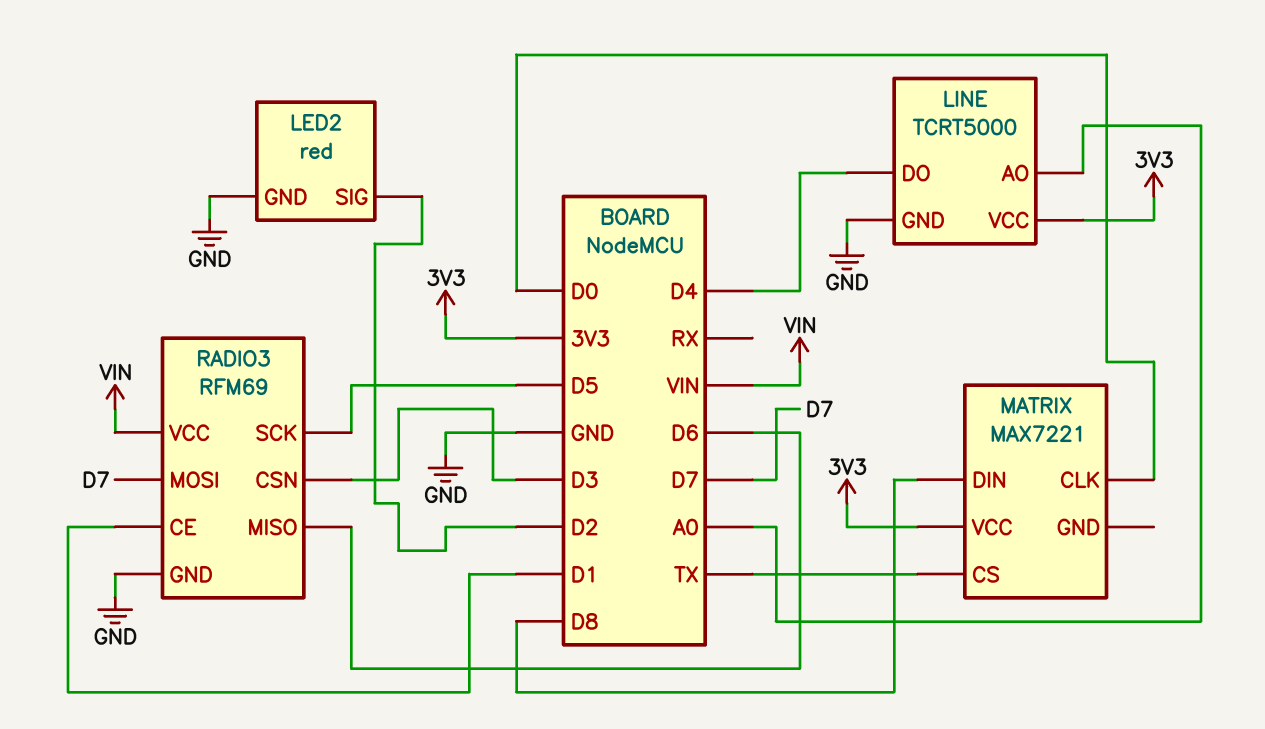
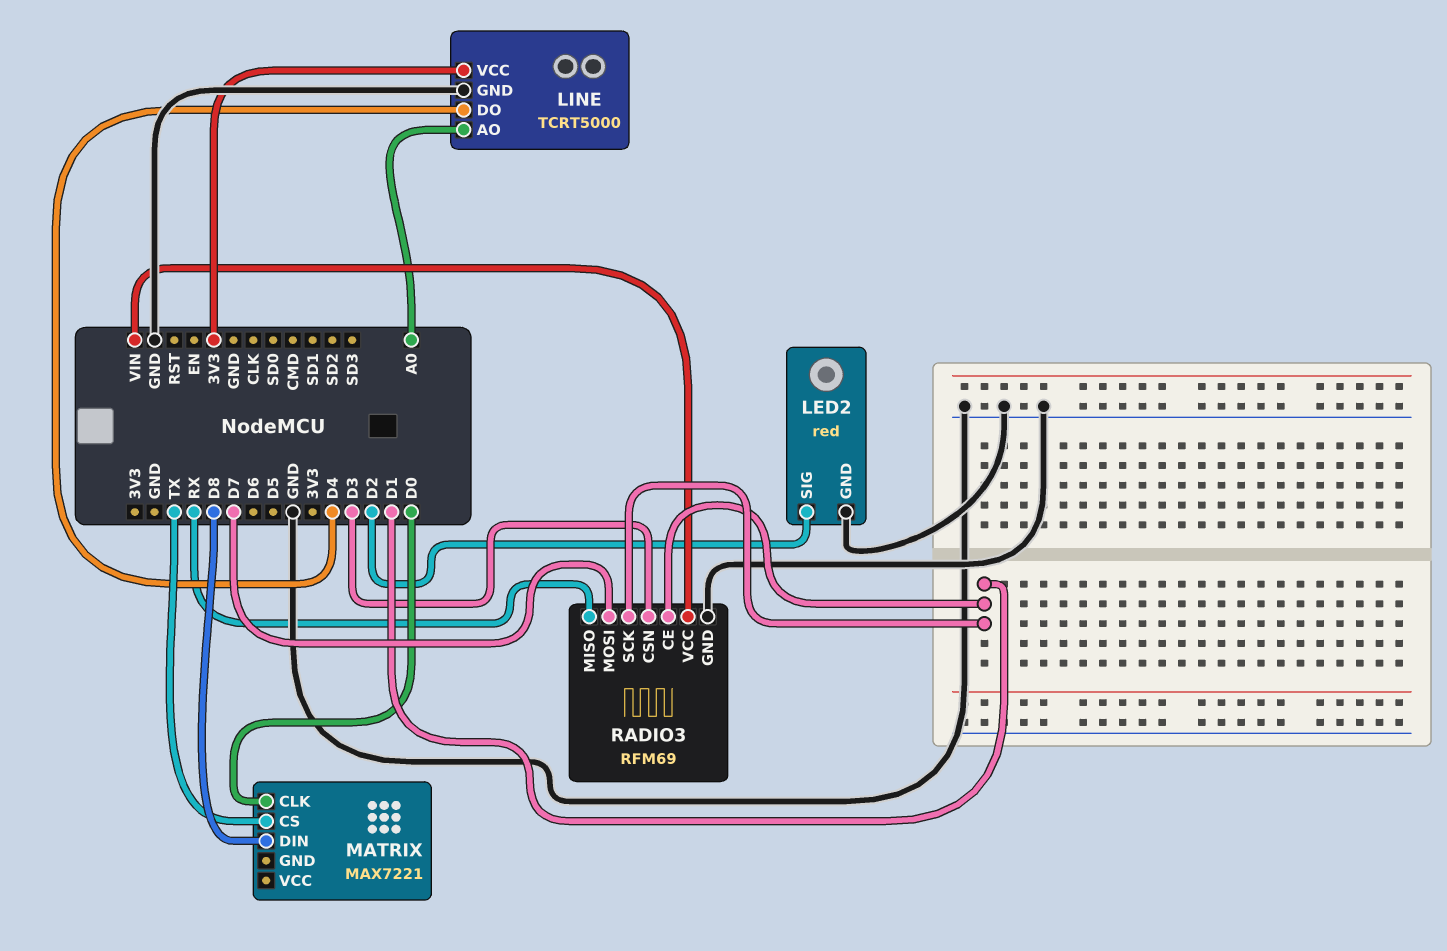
MATRIX pin VCC: 3V3 -> none
RADIO3 pin MISO: D6 -> RX
RADIO3 pin SCK: D5 -> D1

